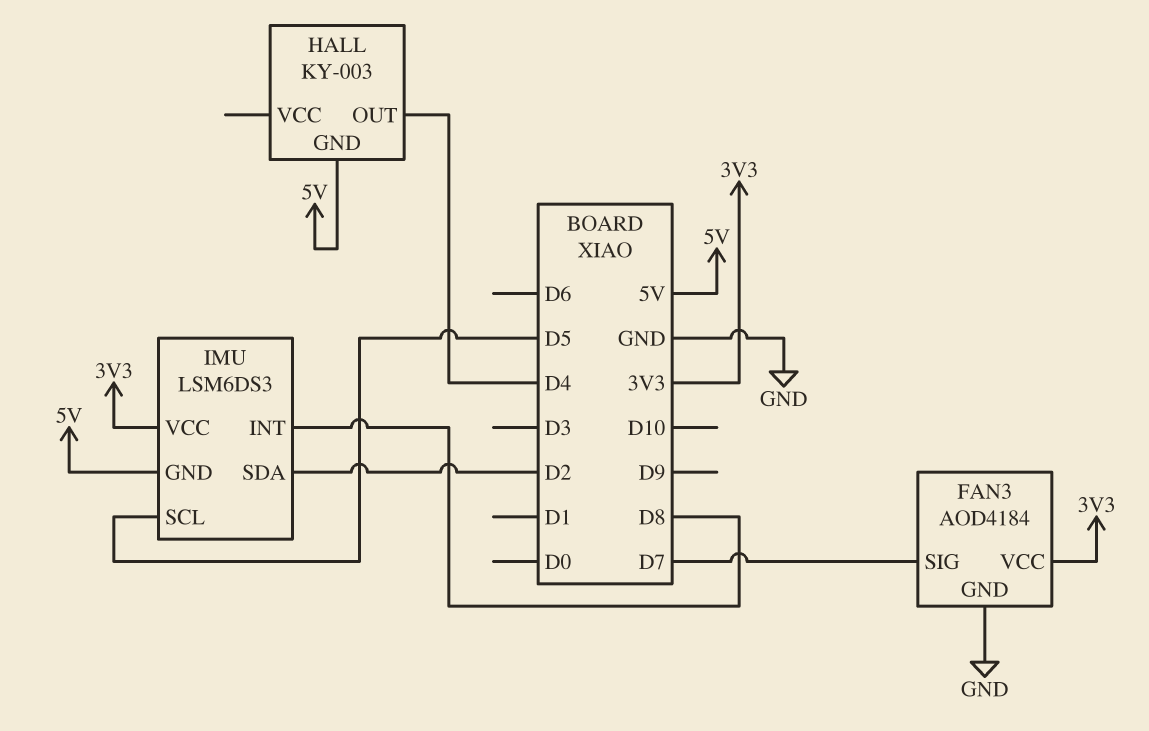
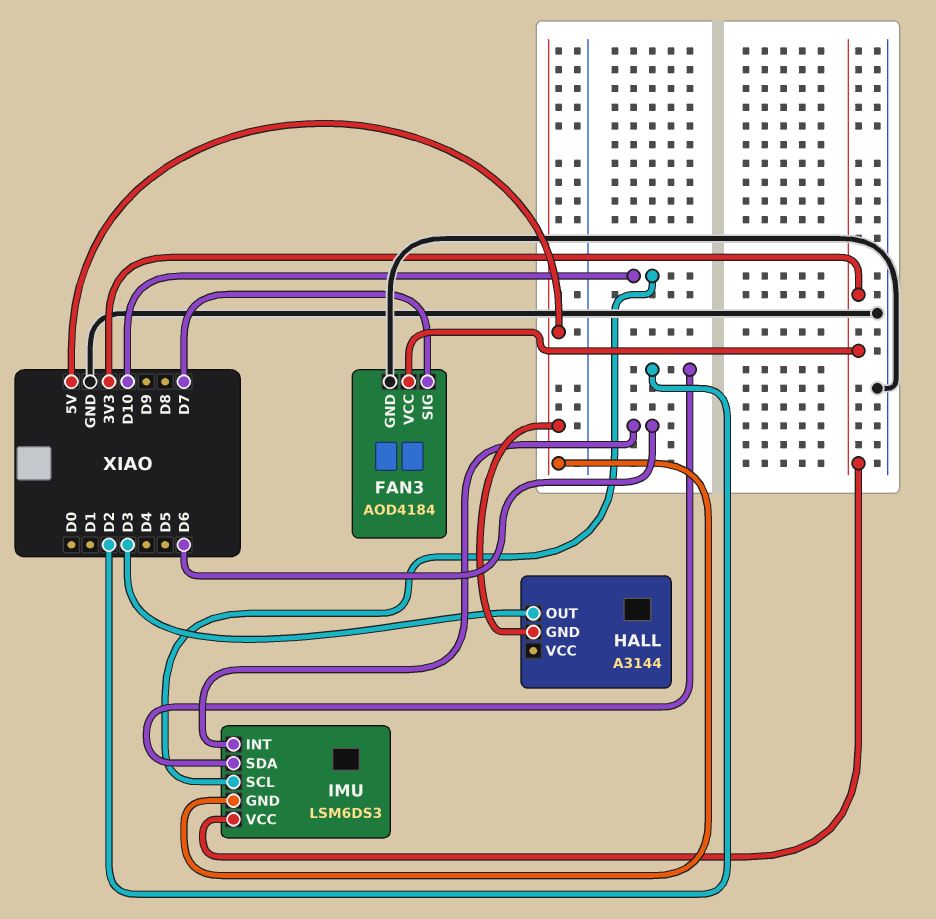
HALL: KY-003 -> A3144
HALL pin OUT: D4 -> D3
IMU pin INT: D8 -> D6
IMU pin SCL: D5 -> D10

